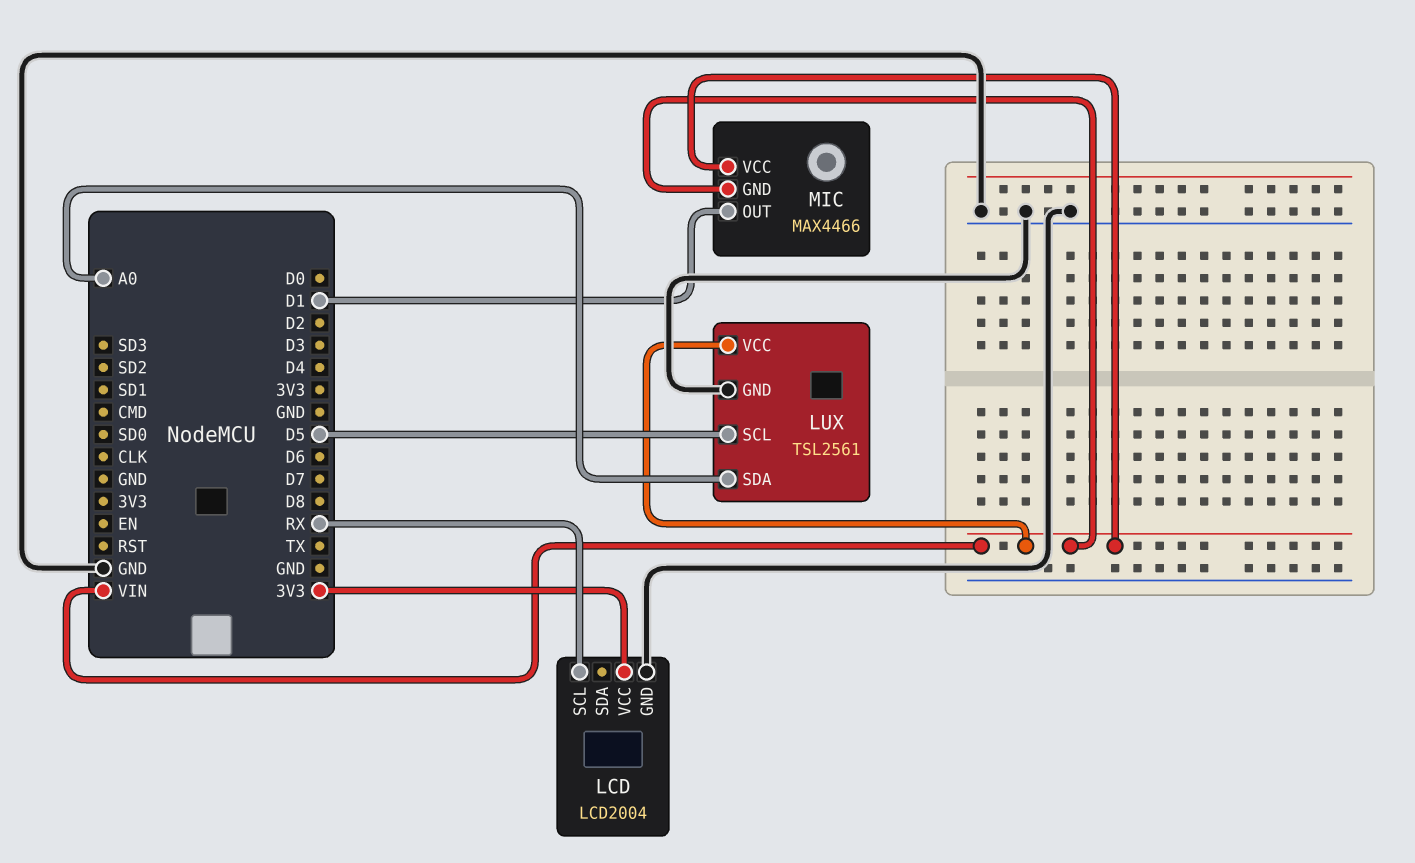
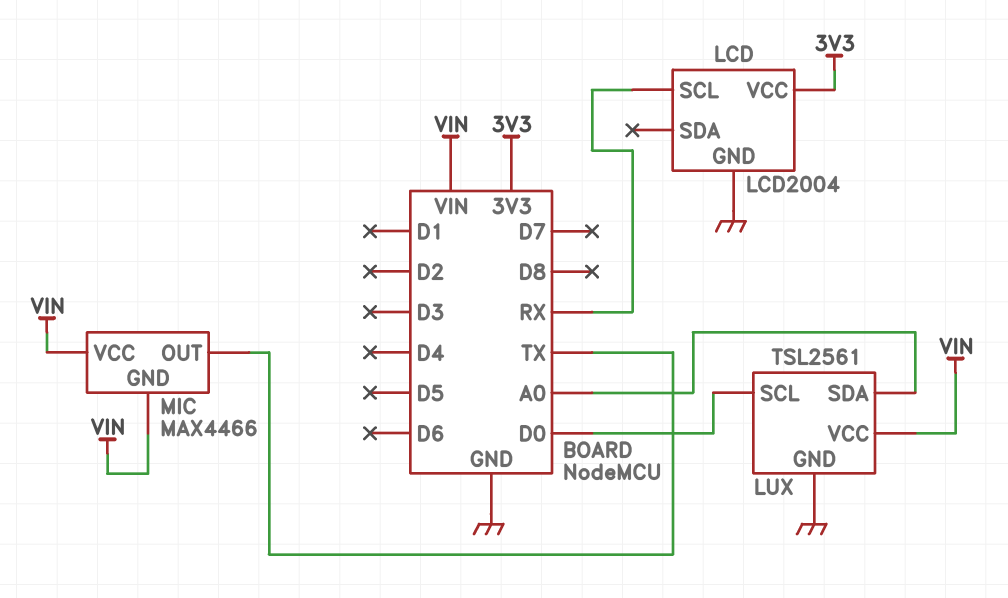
LUX pin SCL: D5 -> D0
MIC pin OUT: D1 -> TX

